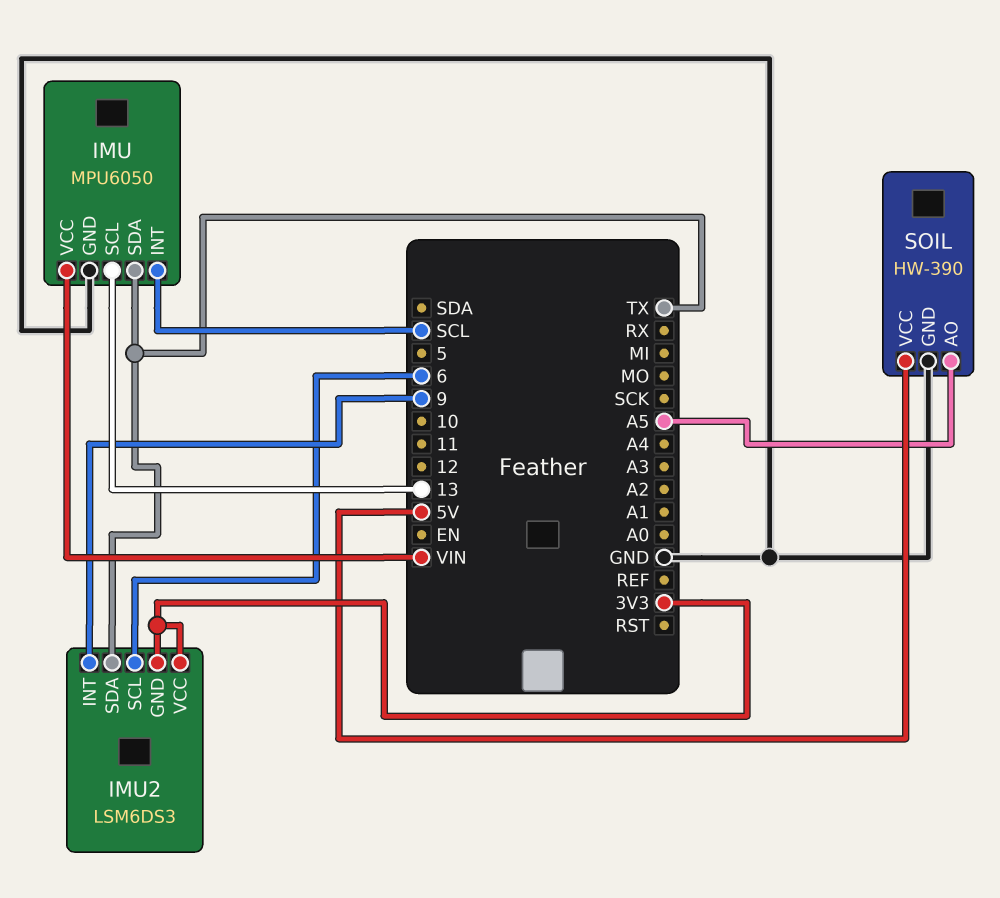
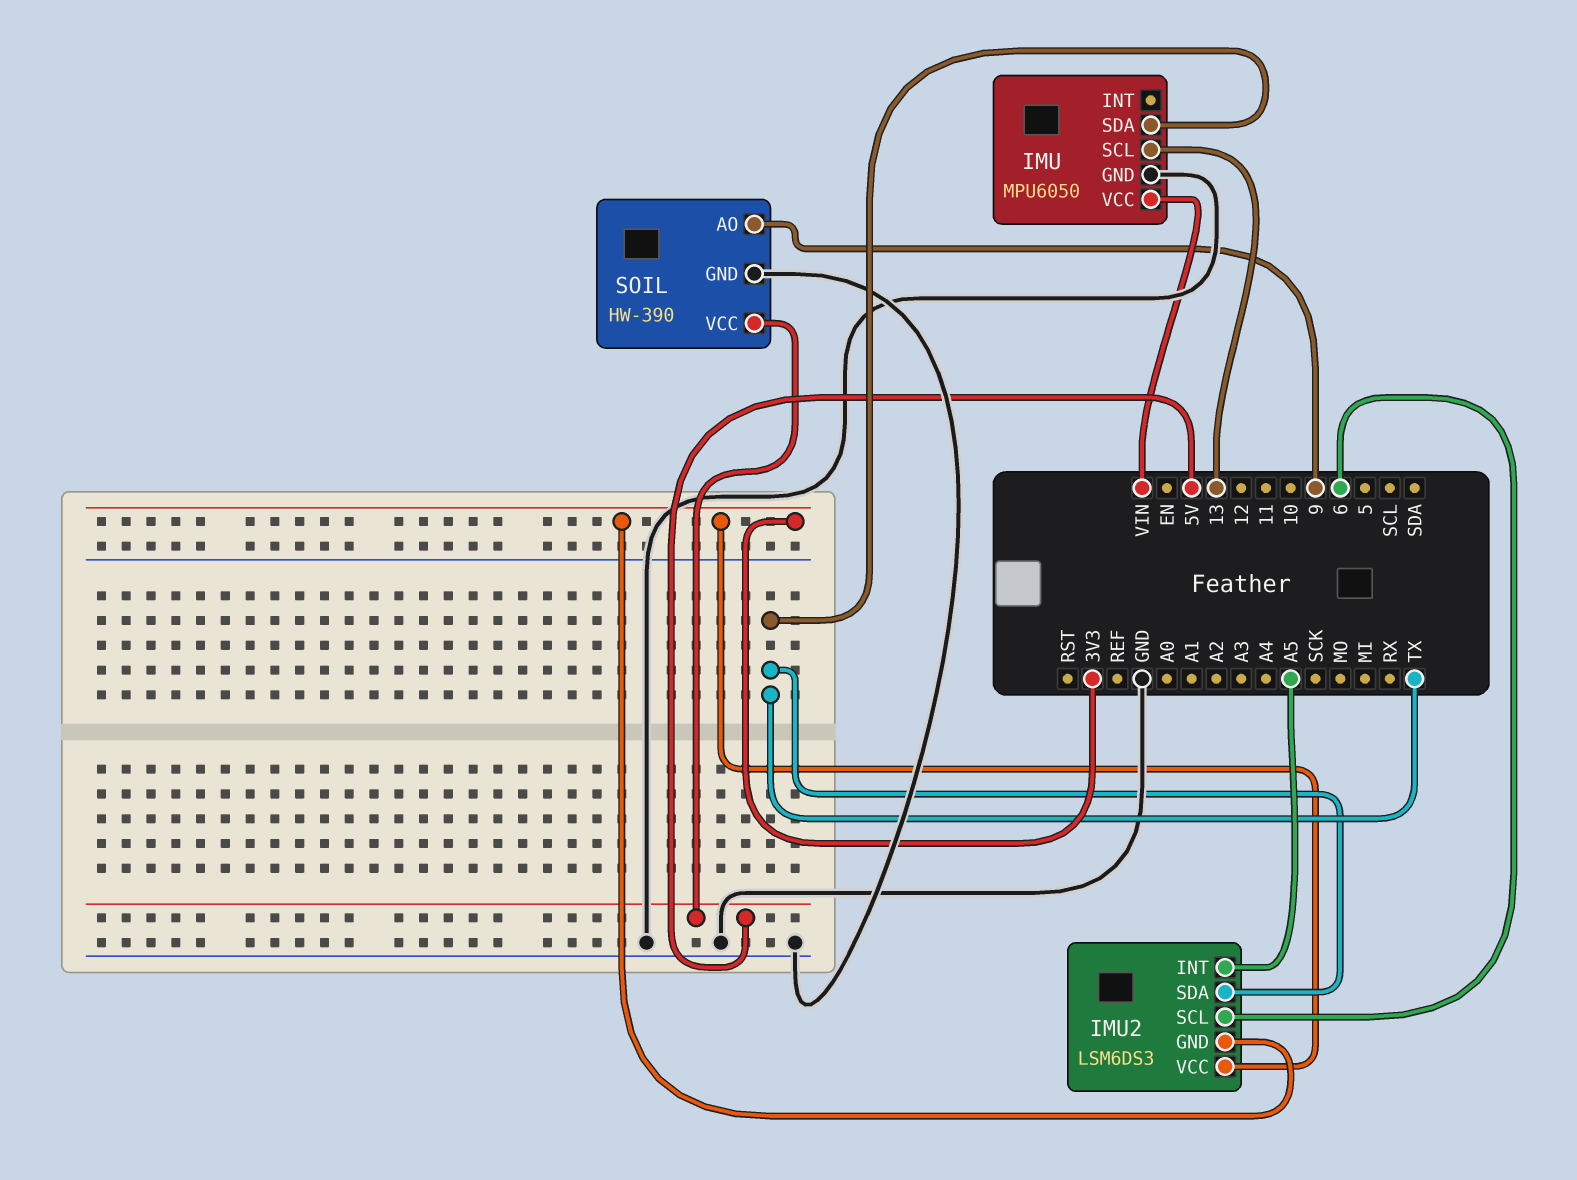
IMU pin INT: SCL -> none
IMU2 pin INT: 9 -> A5
SOIL pin AO: A5 -> 9

